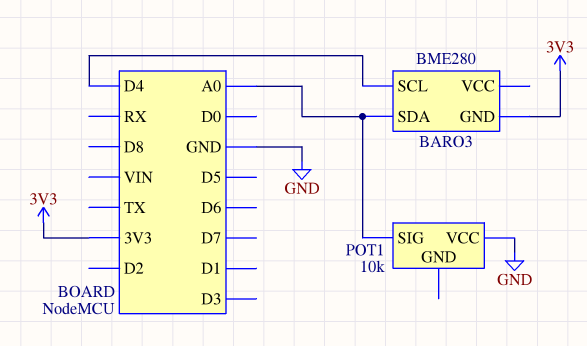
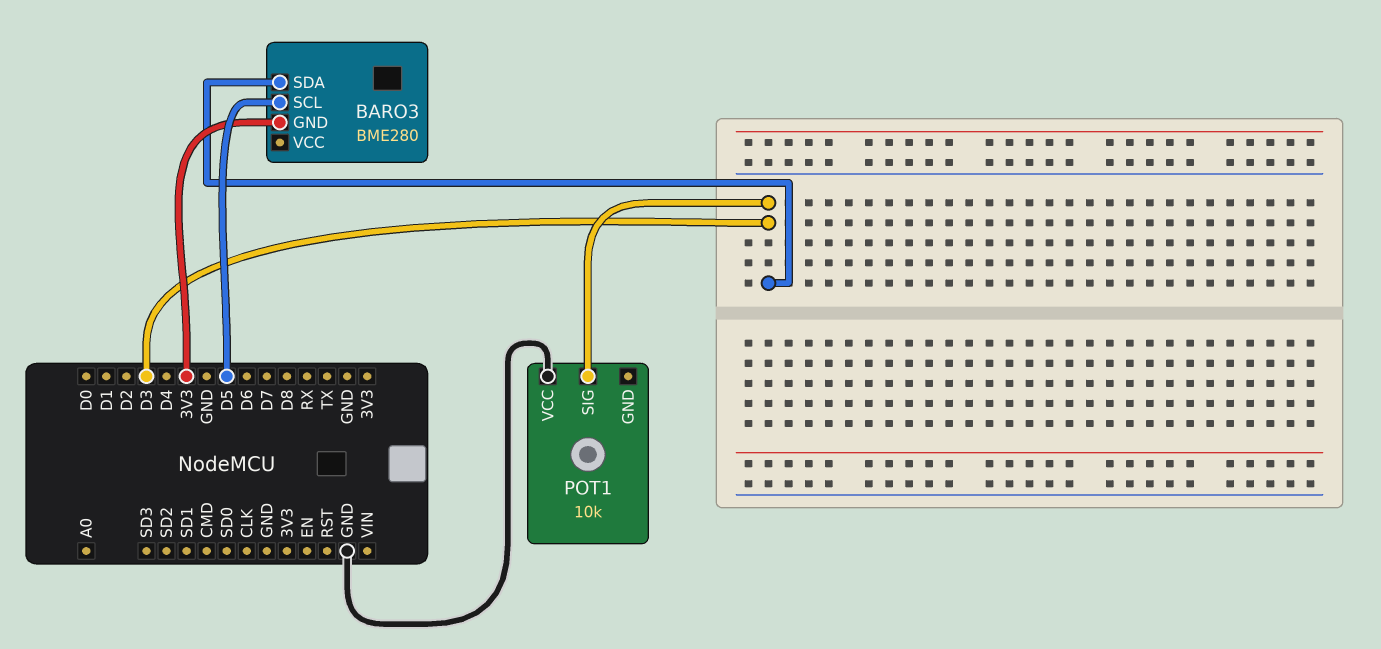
BARO3 pin SCL: D4 -> D5
BARO3 pin SDA: A0 -> D3
POT1 pin SIG: A0 -> D3

